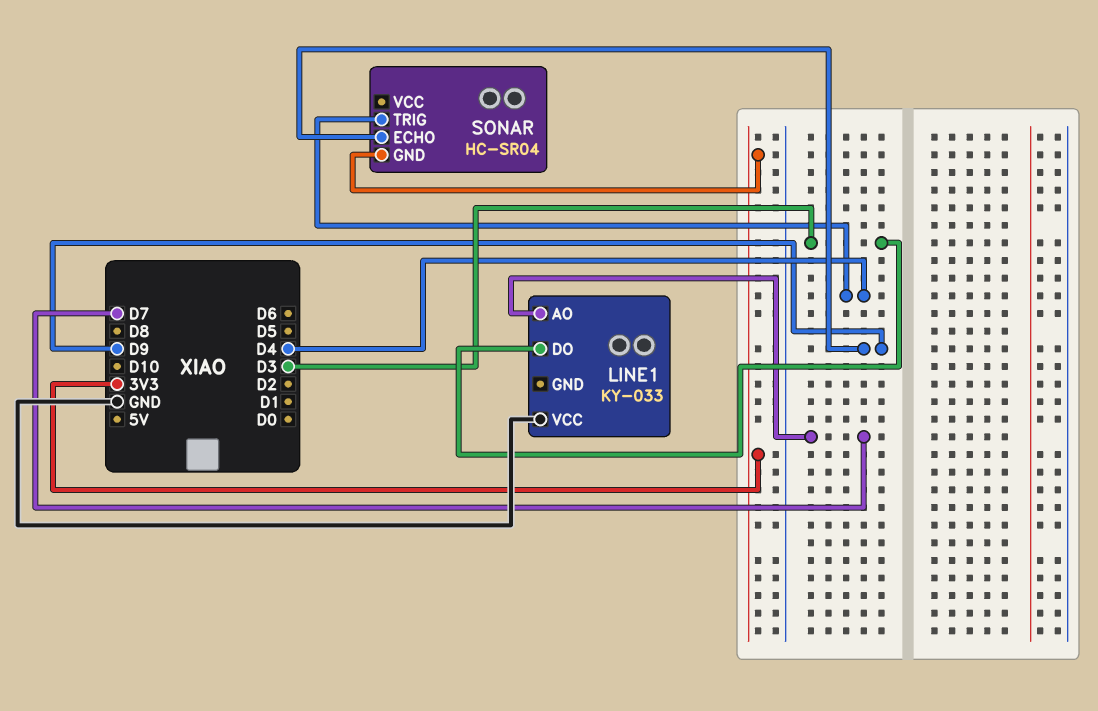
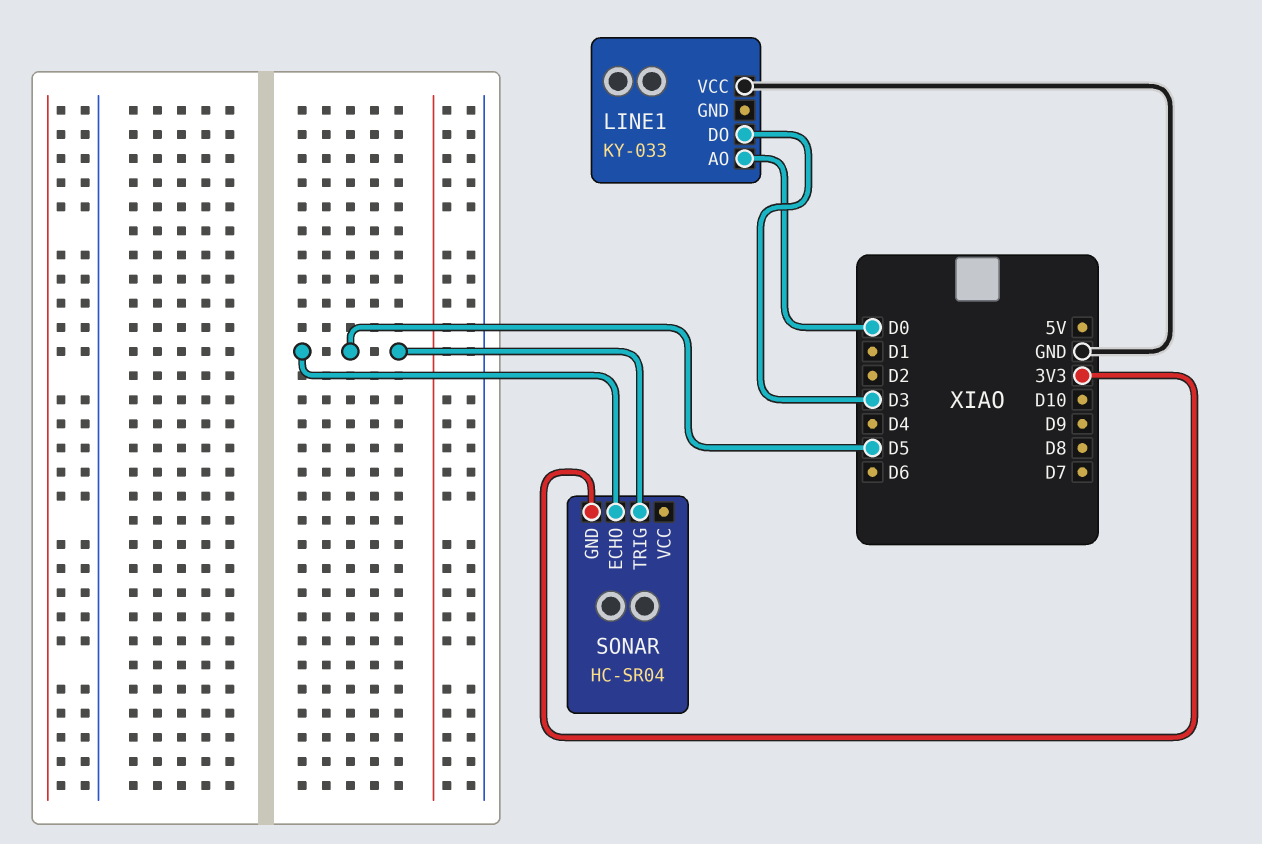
LINE1 pin AO: D7 -> D0
SONAR pin ECHO: D9 -> D5
SONAR pin TRIG: D4 -> D5

